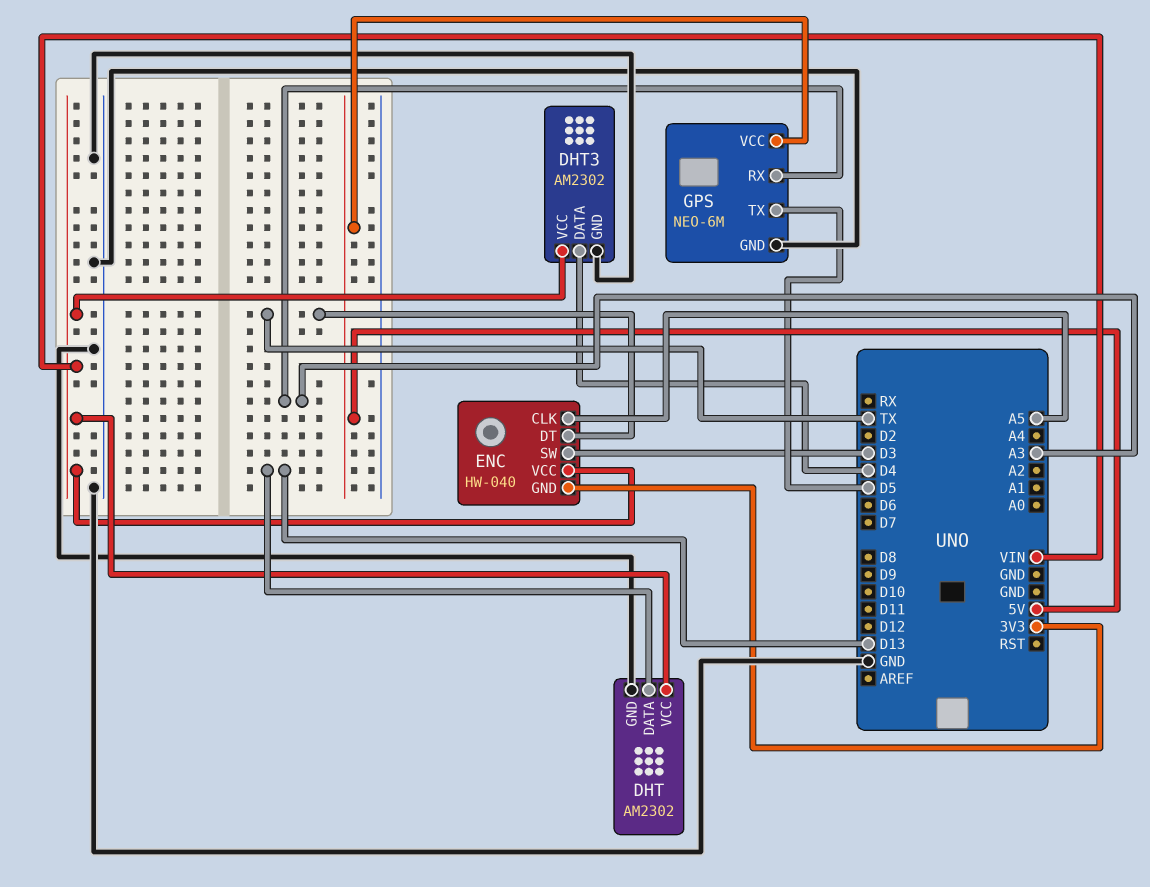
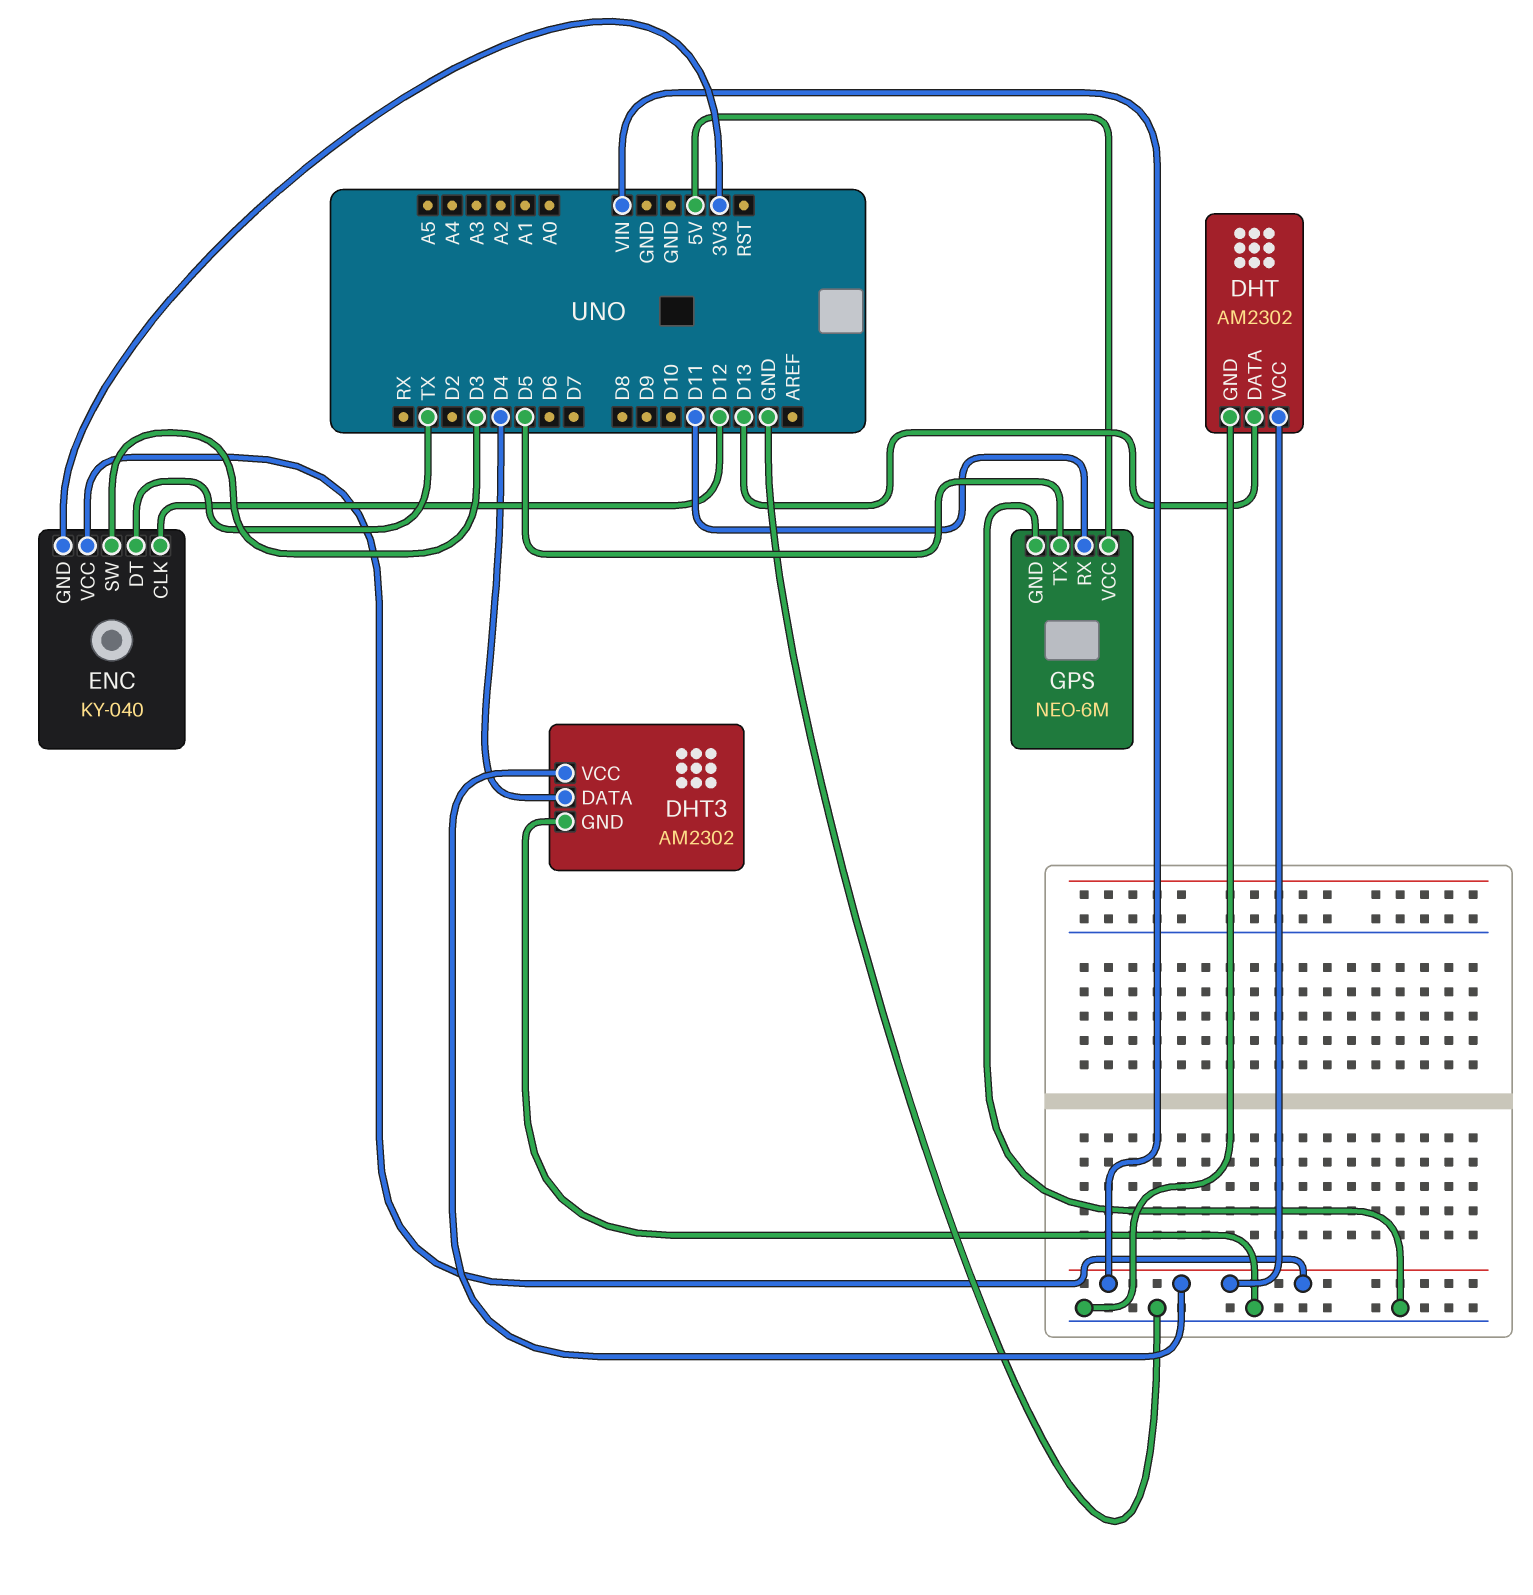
ENC: HW-040 -> KY-040
ENC pin CLK: A5 -> D12
GPS pin RX: A3 -> D11

